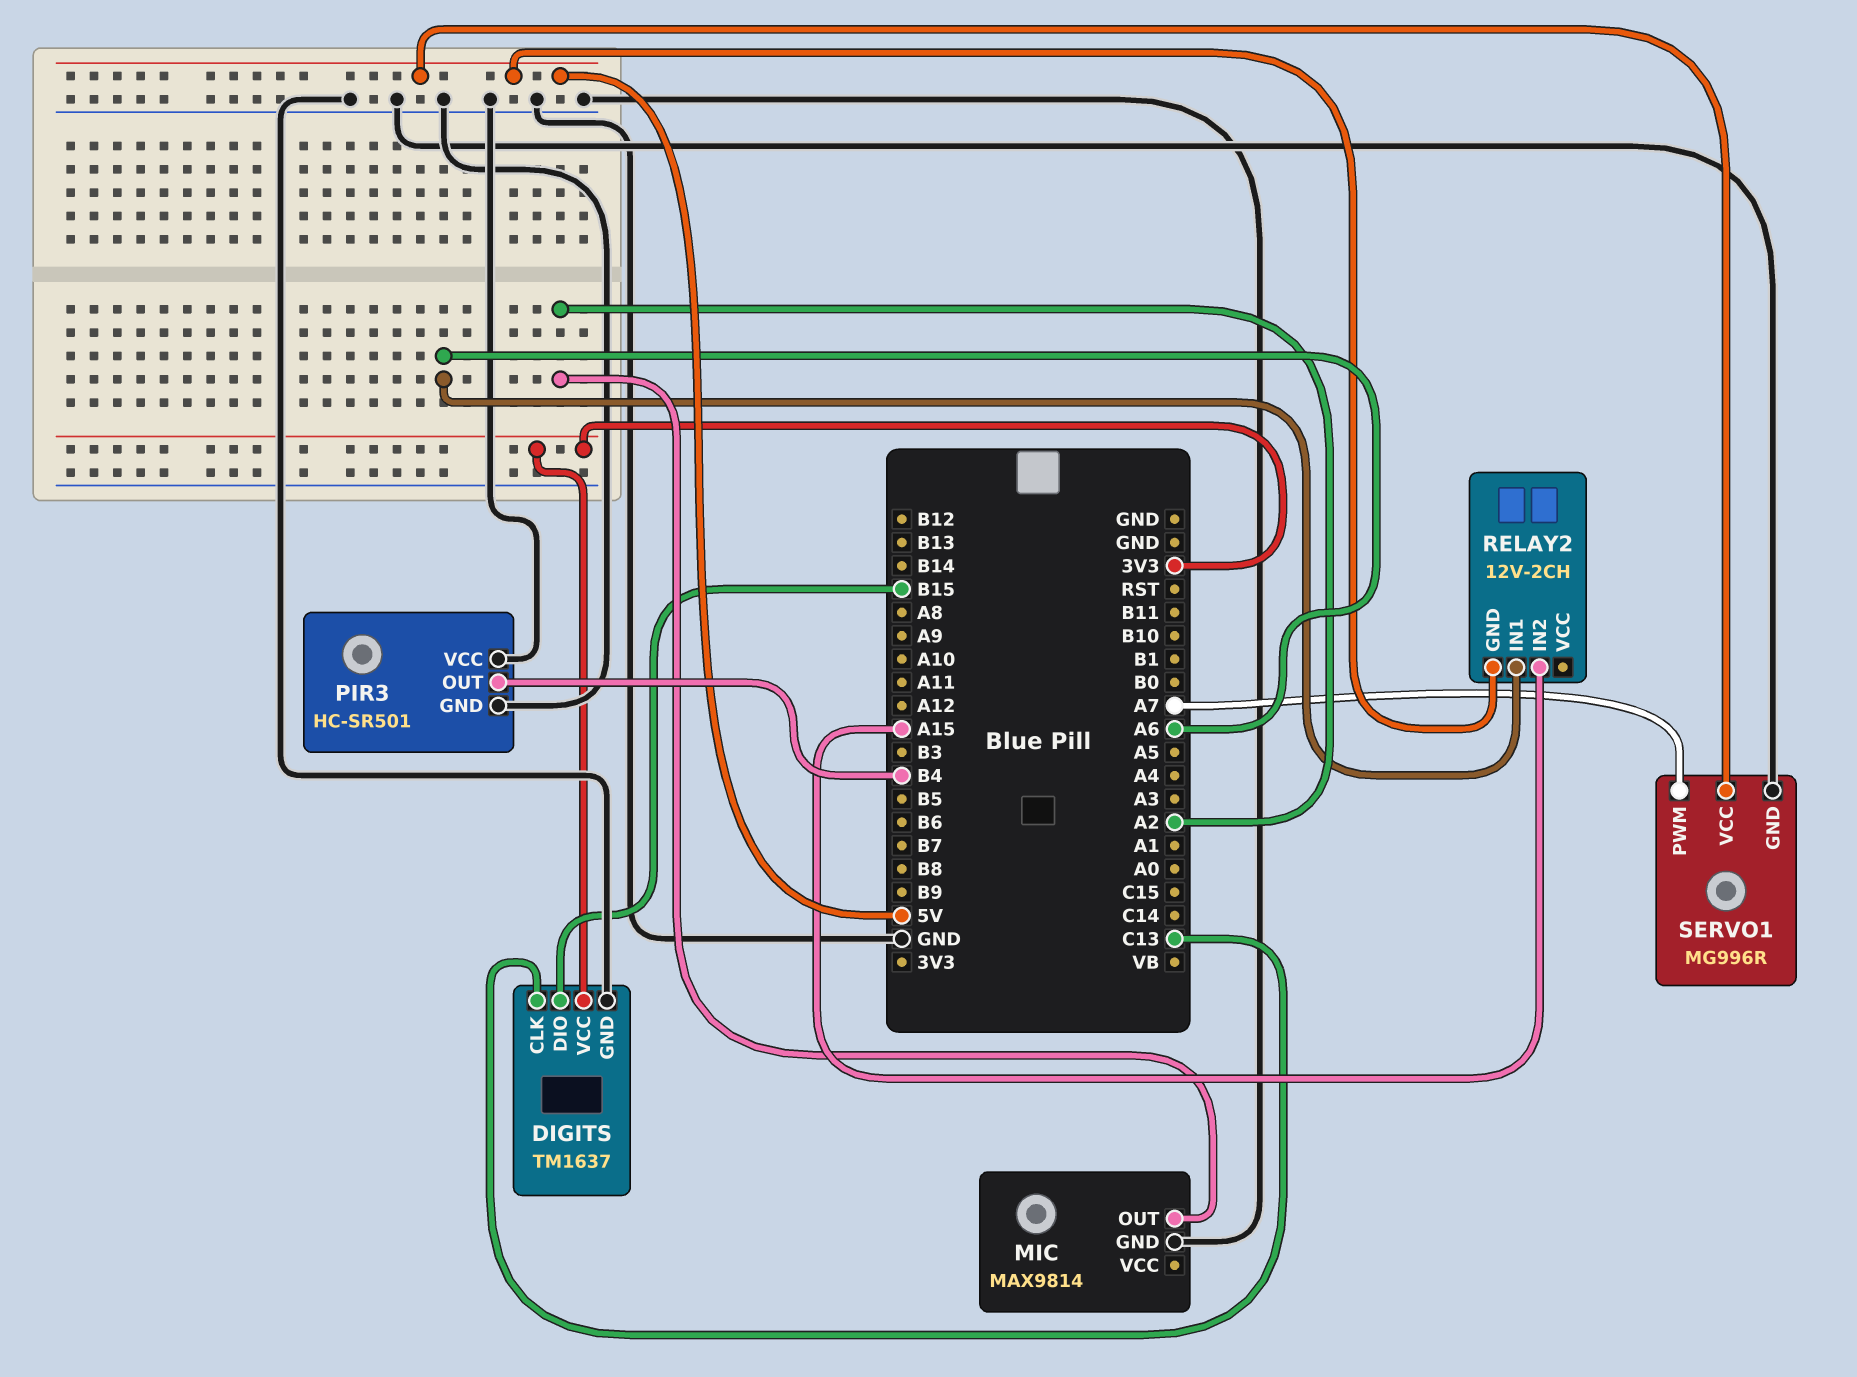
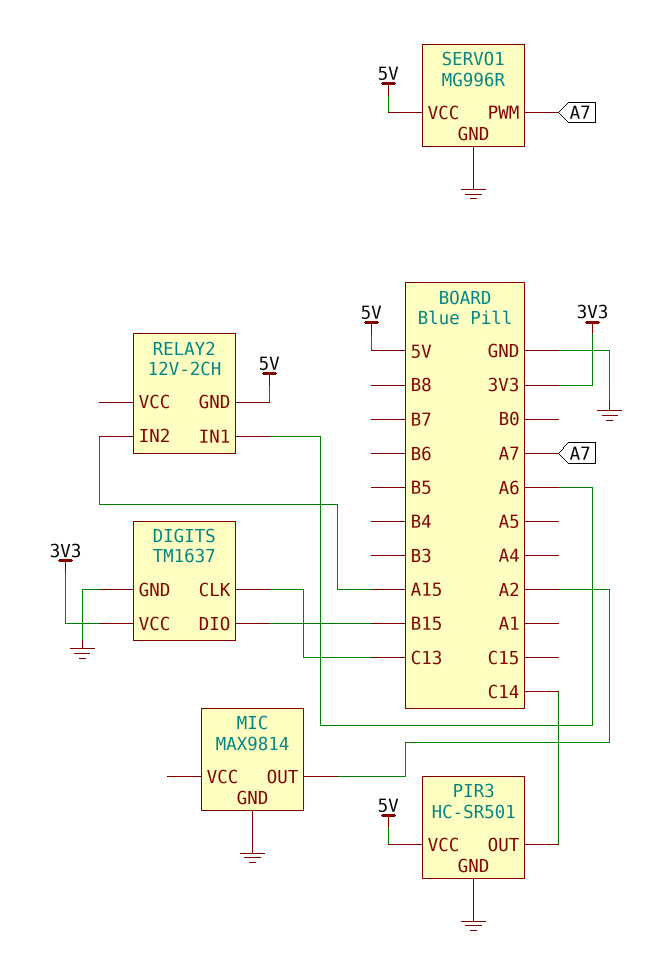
PIR3 pin OUT: B4 -> C14
PIR3 pin VCC: GND -> 5V

